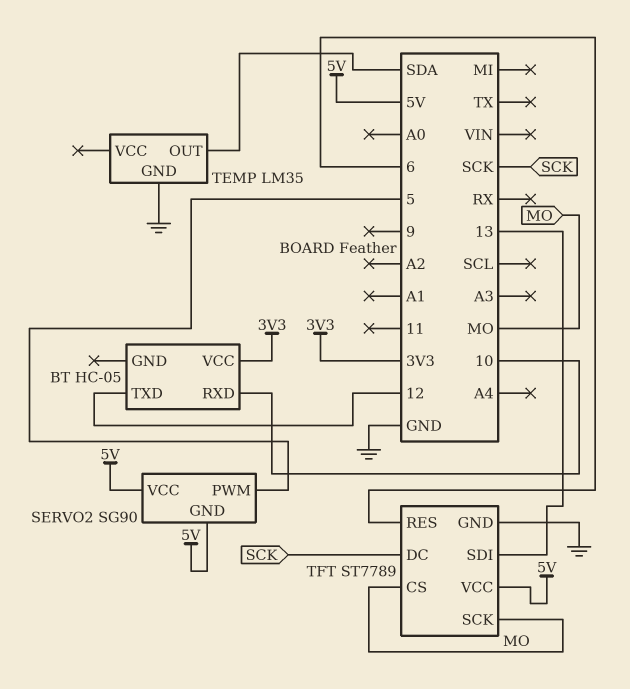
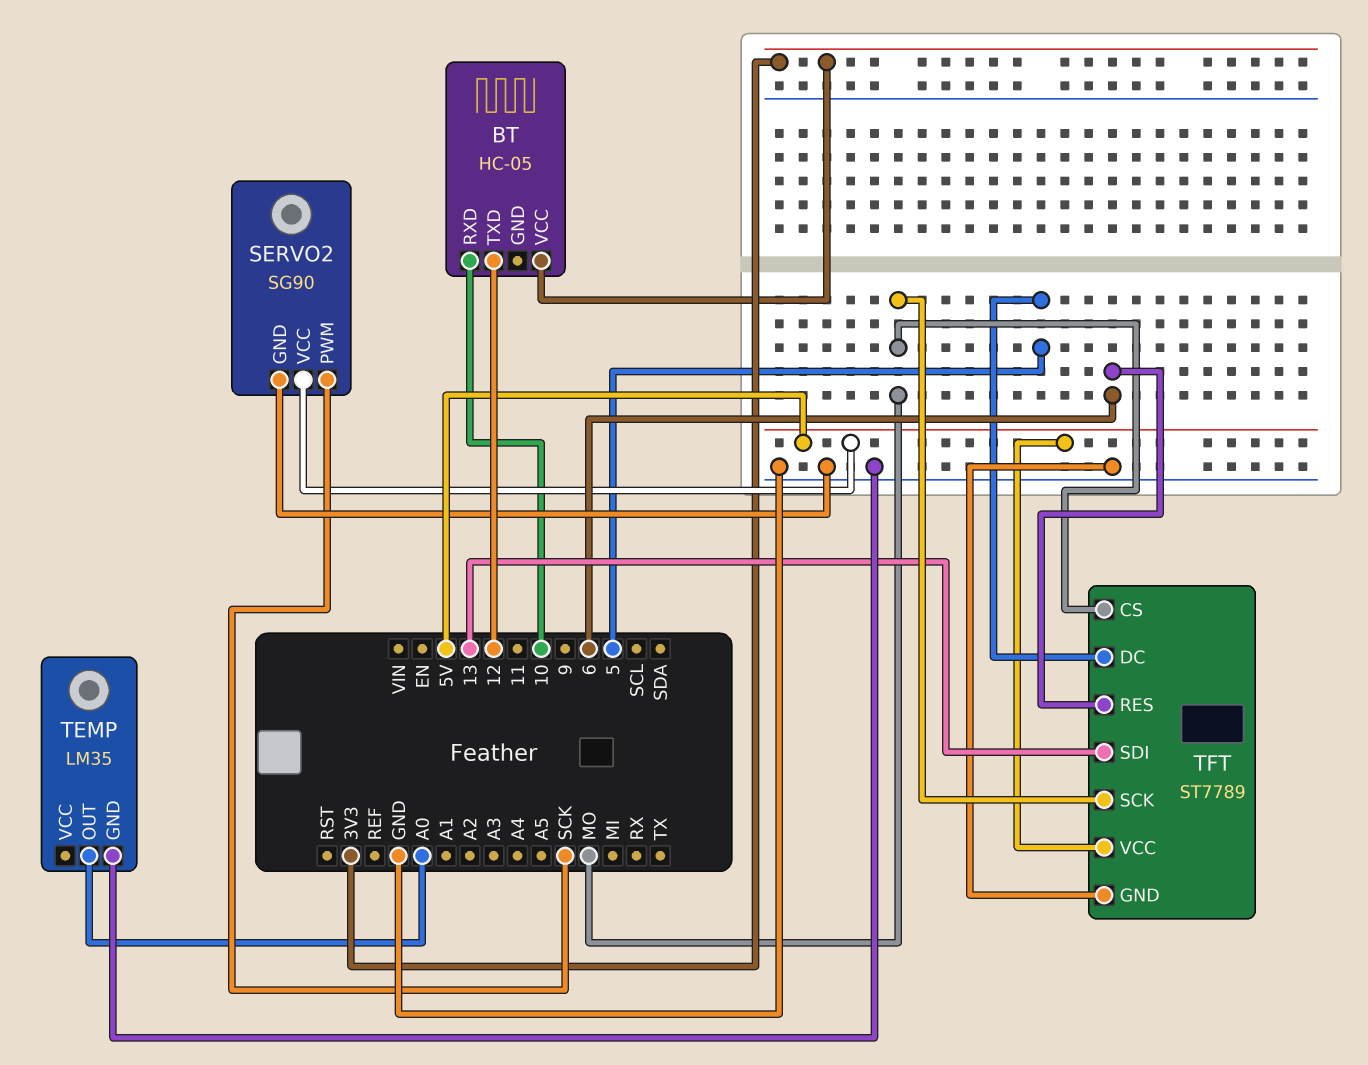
SERVO2 pin GND: 5V -> GND
SERVO2 pin PWM: 5 -> SCK
TEMP pin OUT: SDA -> A0
TFT pin DC: SCK -> 5

